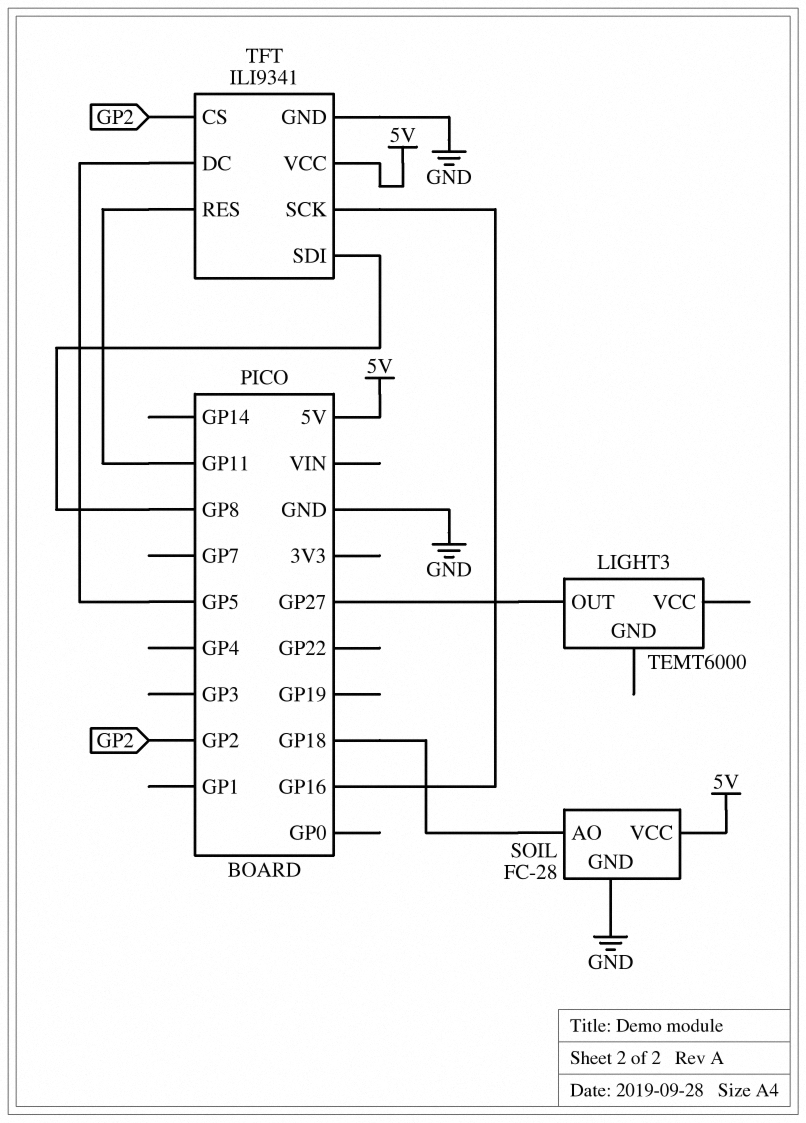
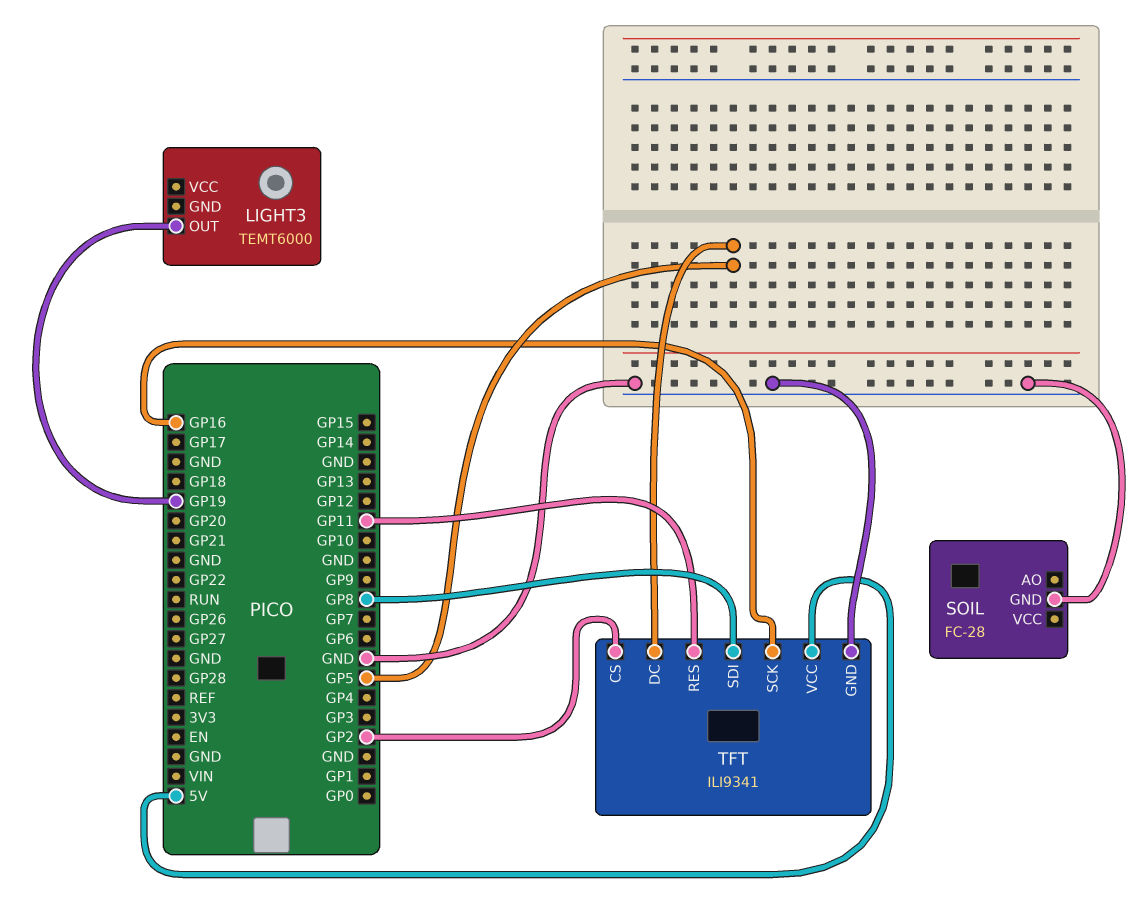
LIGHT3 pin OUT: GP27 -> GP19
SOIL pin AO: GP18 -> none
SOIL pin VCC: 5V -> none

